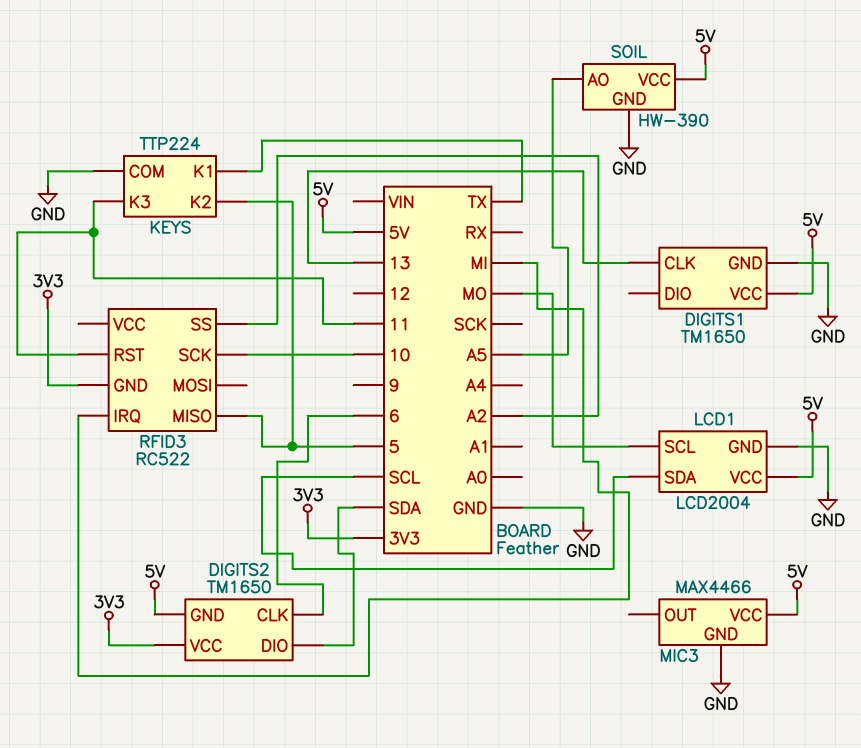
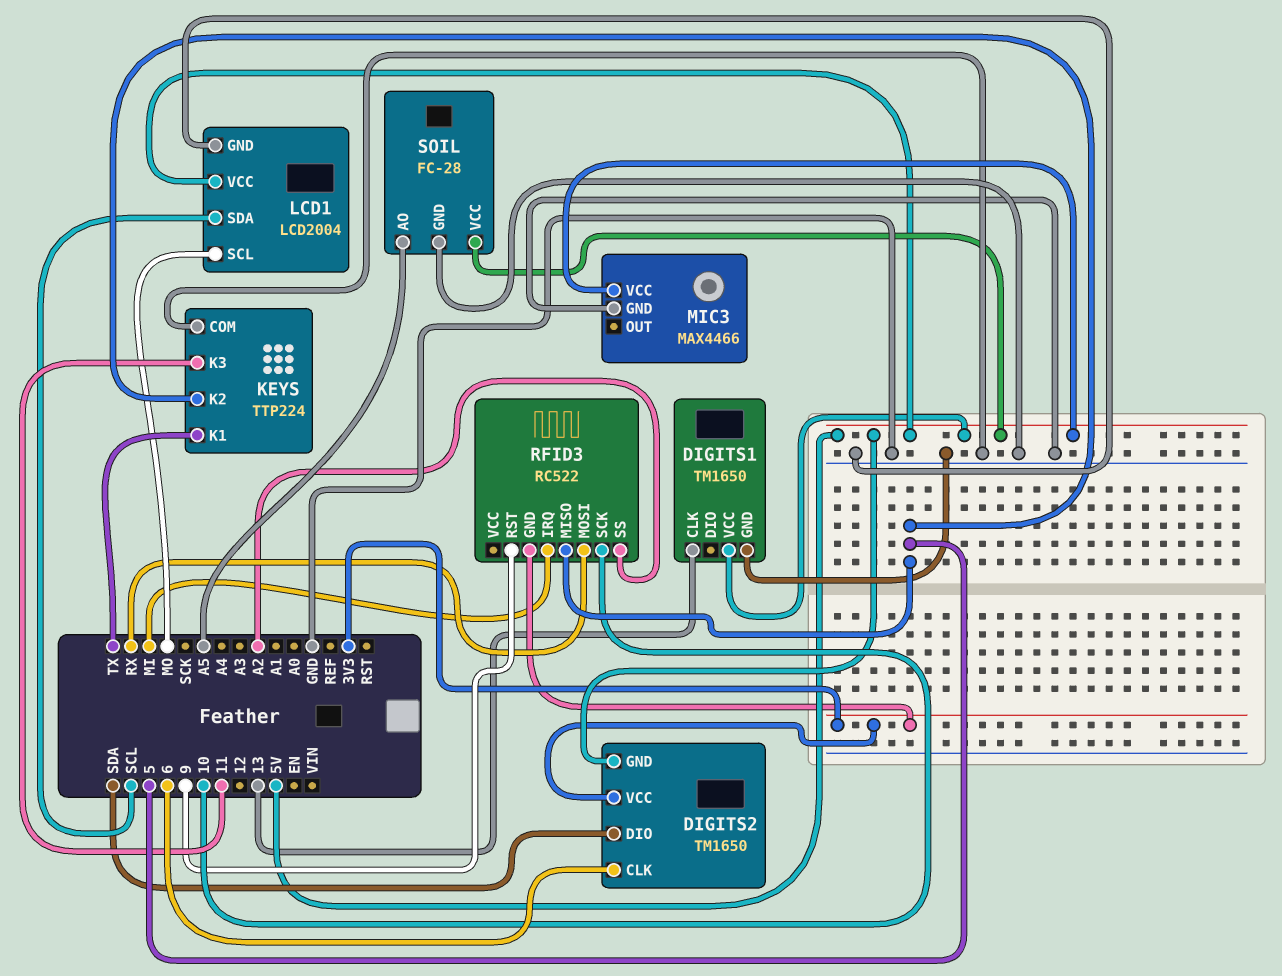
RFID3 pin MOSI: none -> RX
RFID3 pin RST: 11 -> 9
SOIL: HW-390 -> FC-28

